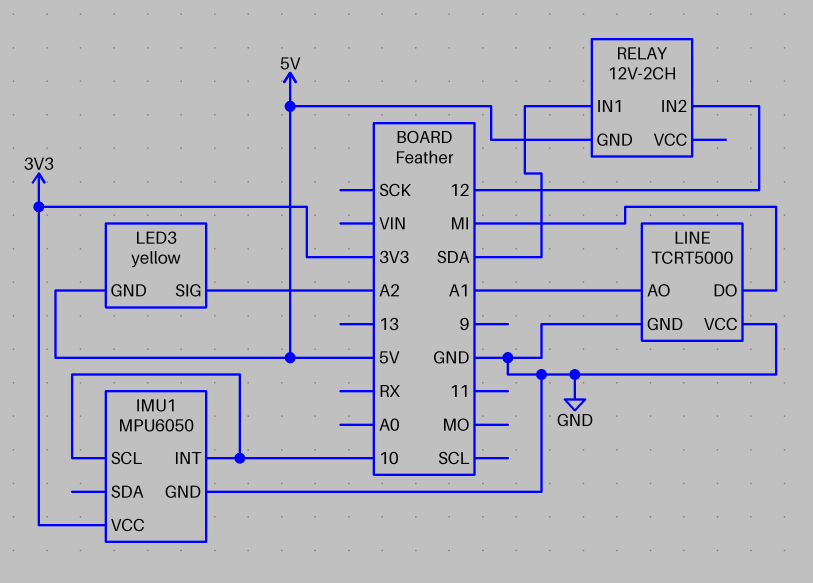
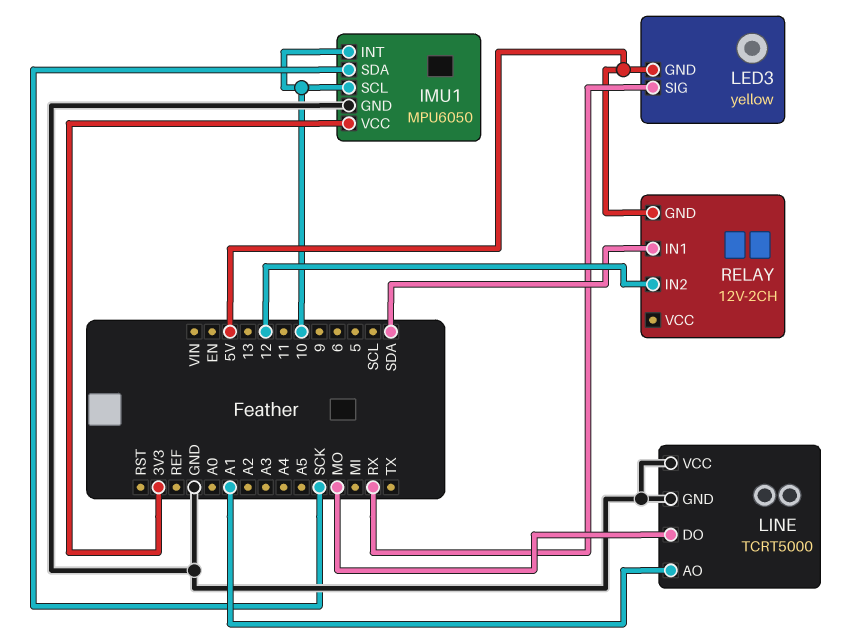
IMU1 pin SDA: none -> SCK
LED3 pin SIG: A2 -> RX
LINE pin DO: MI -> MO

